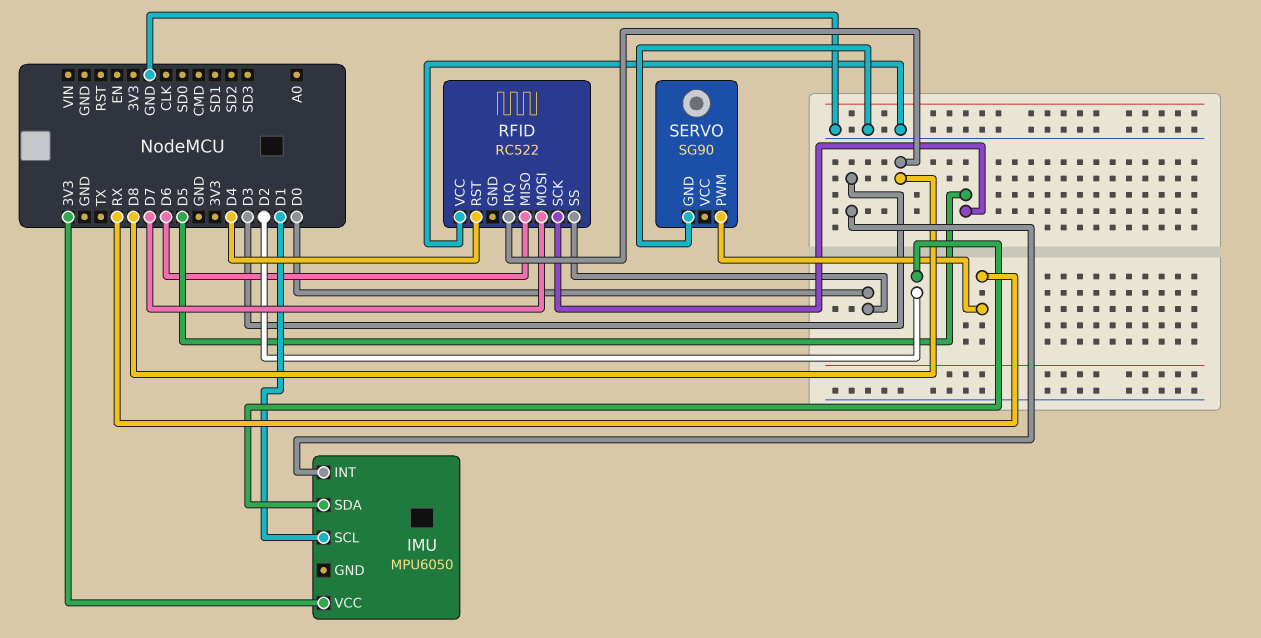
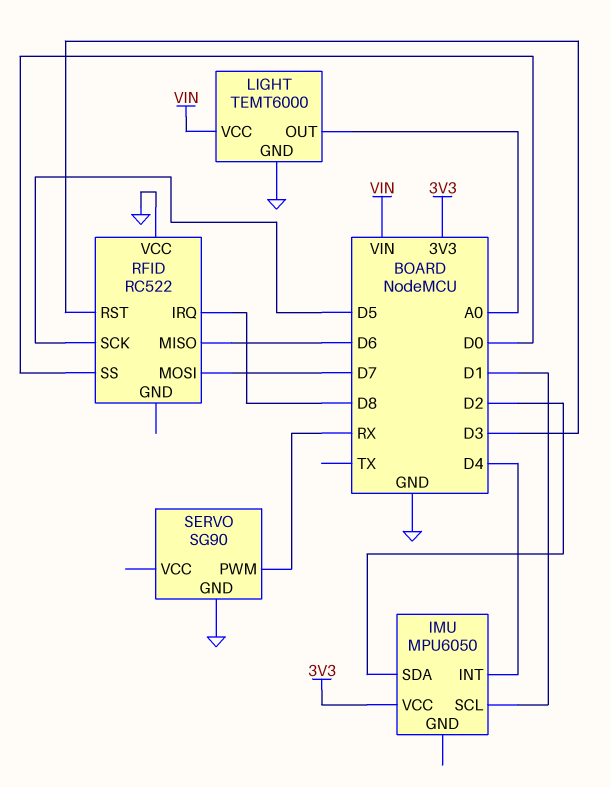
IMU pin INT: D3 -> D4
LIGHT: none -> TEMT6000
LIGHT pin GND: none -> GND
LIGHT pin OUT: none -> A0
LIGHT pin VCC: none -> VIN
RFID pin RST: D4 -> D3

